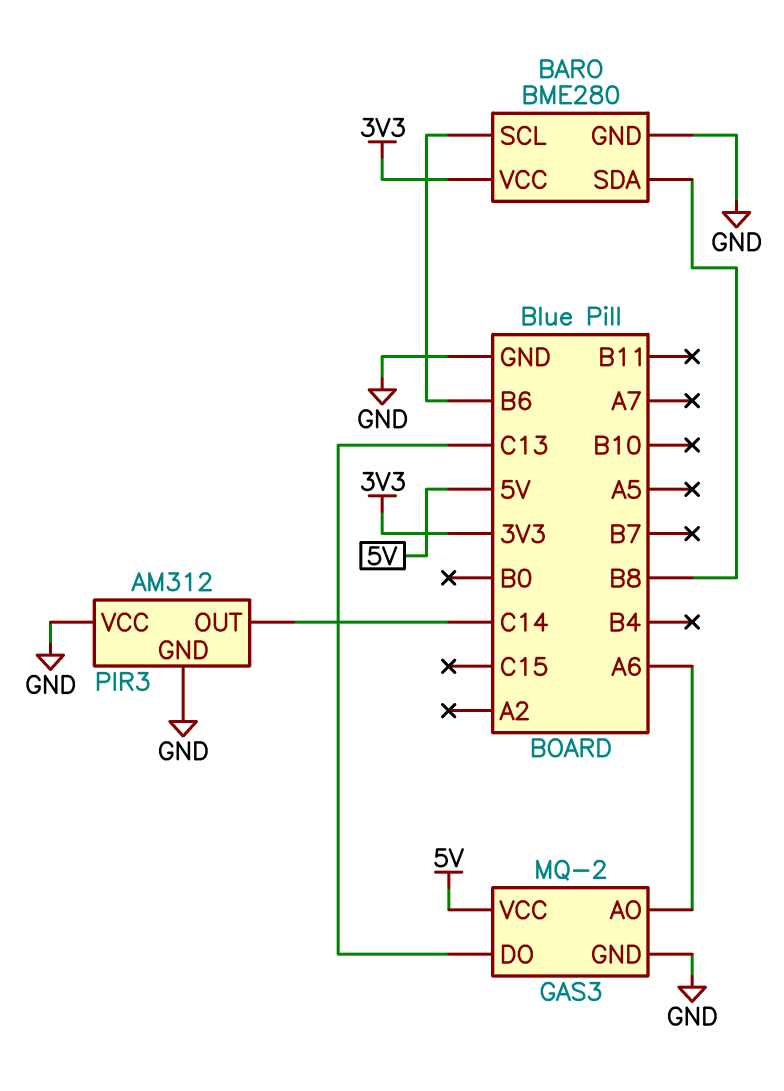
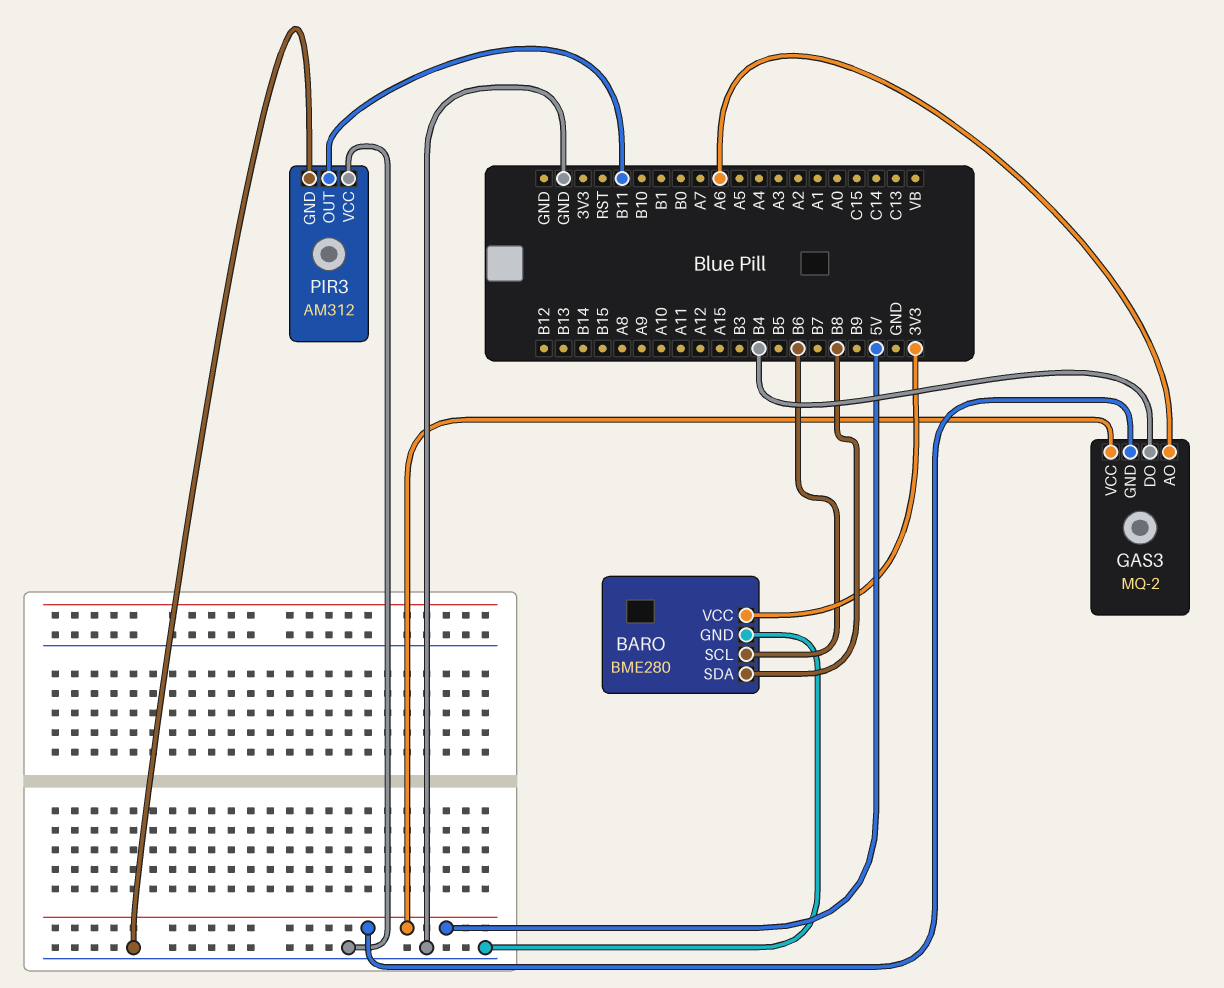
GAS3 pin DO: C13 -> B4
GAS3 pin GND: GND -> 5V
PIR3 pin OUT: C14 -> B11

